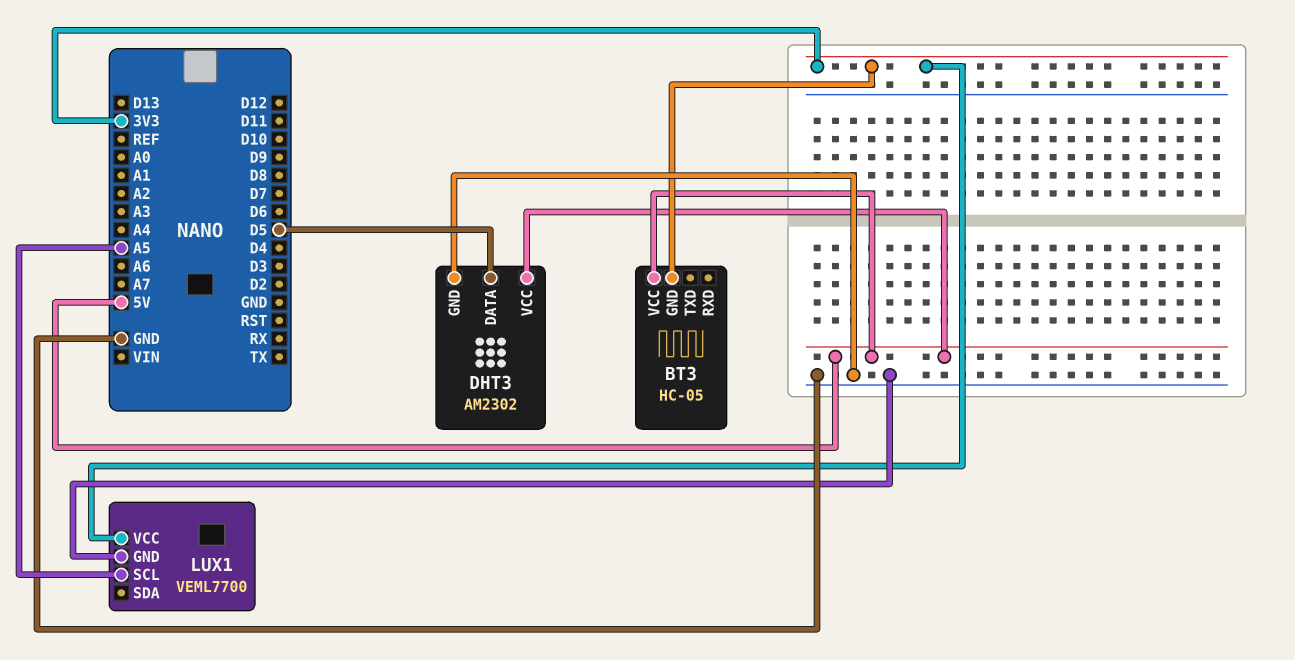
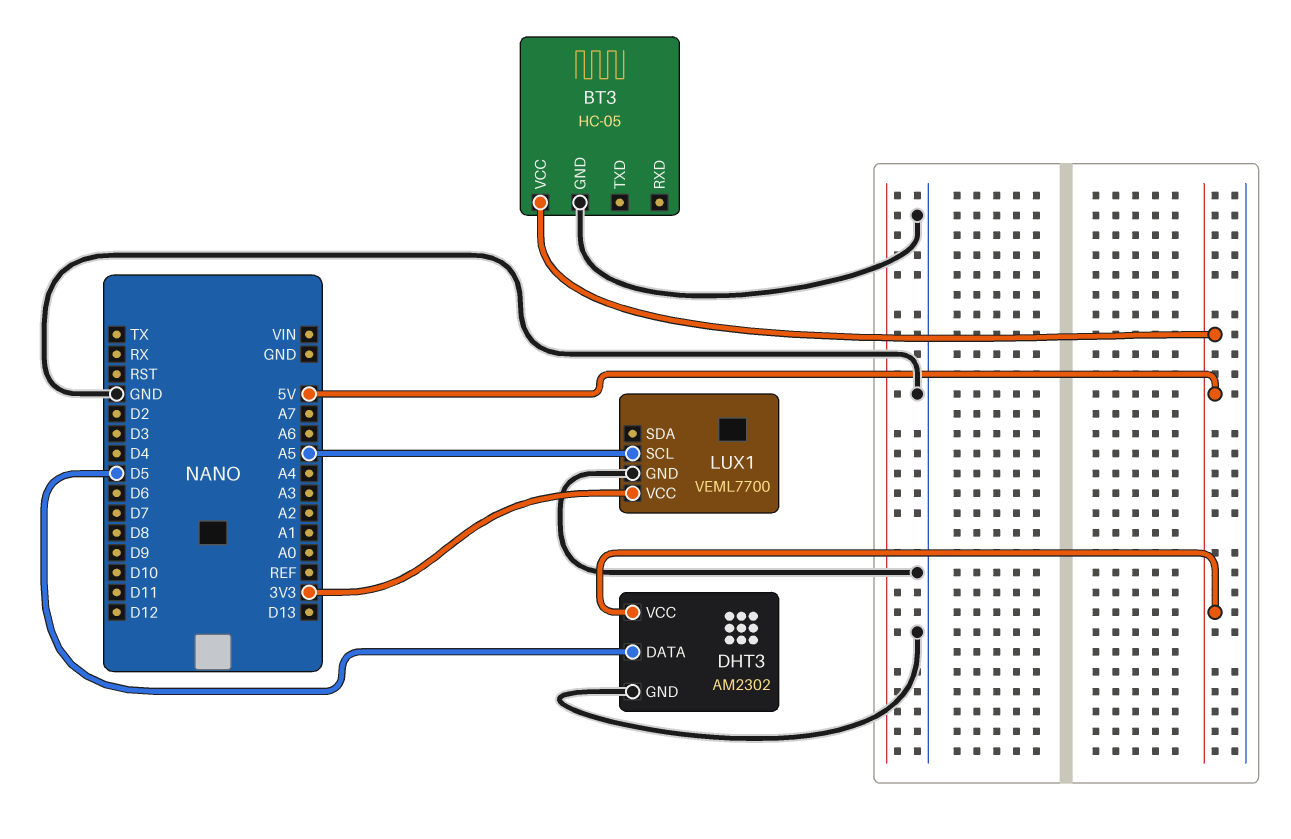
BT3 pin GND: 3V3 -> GND

